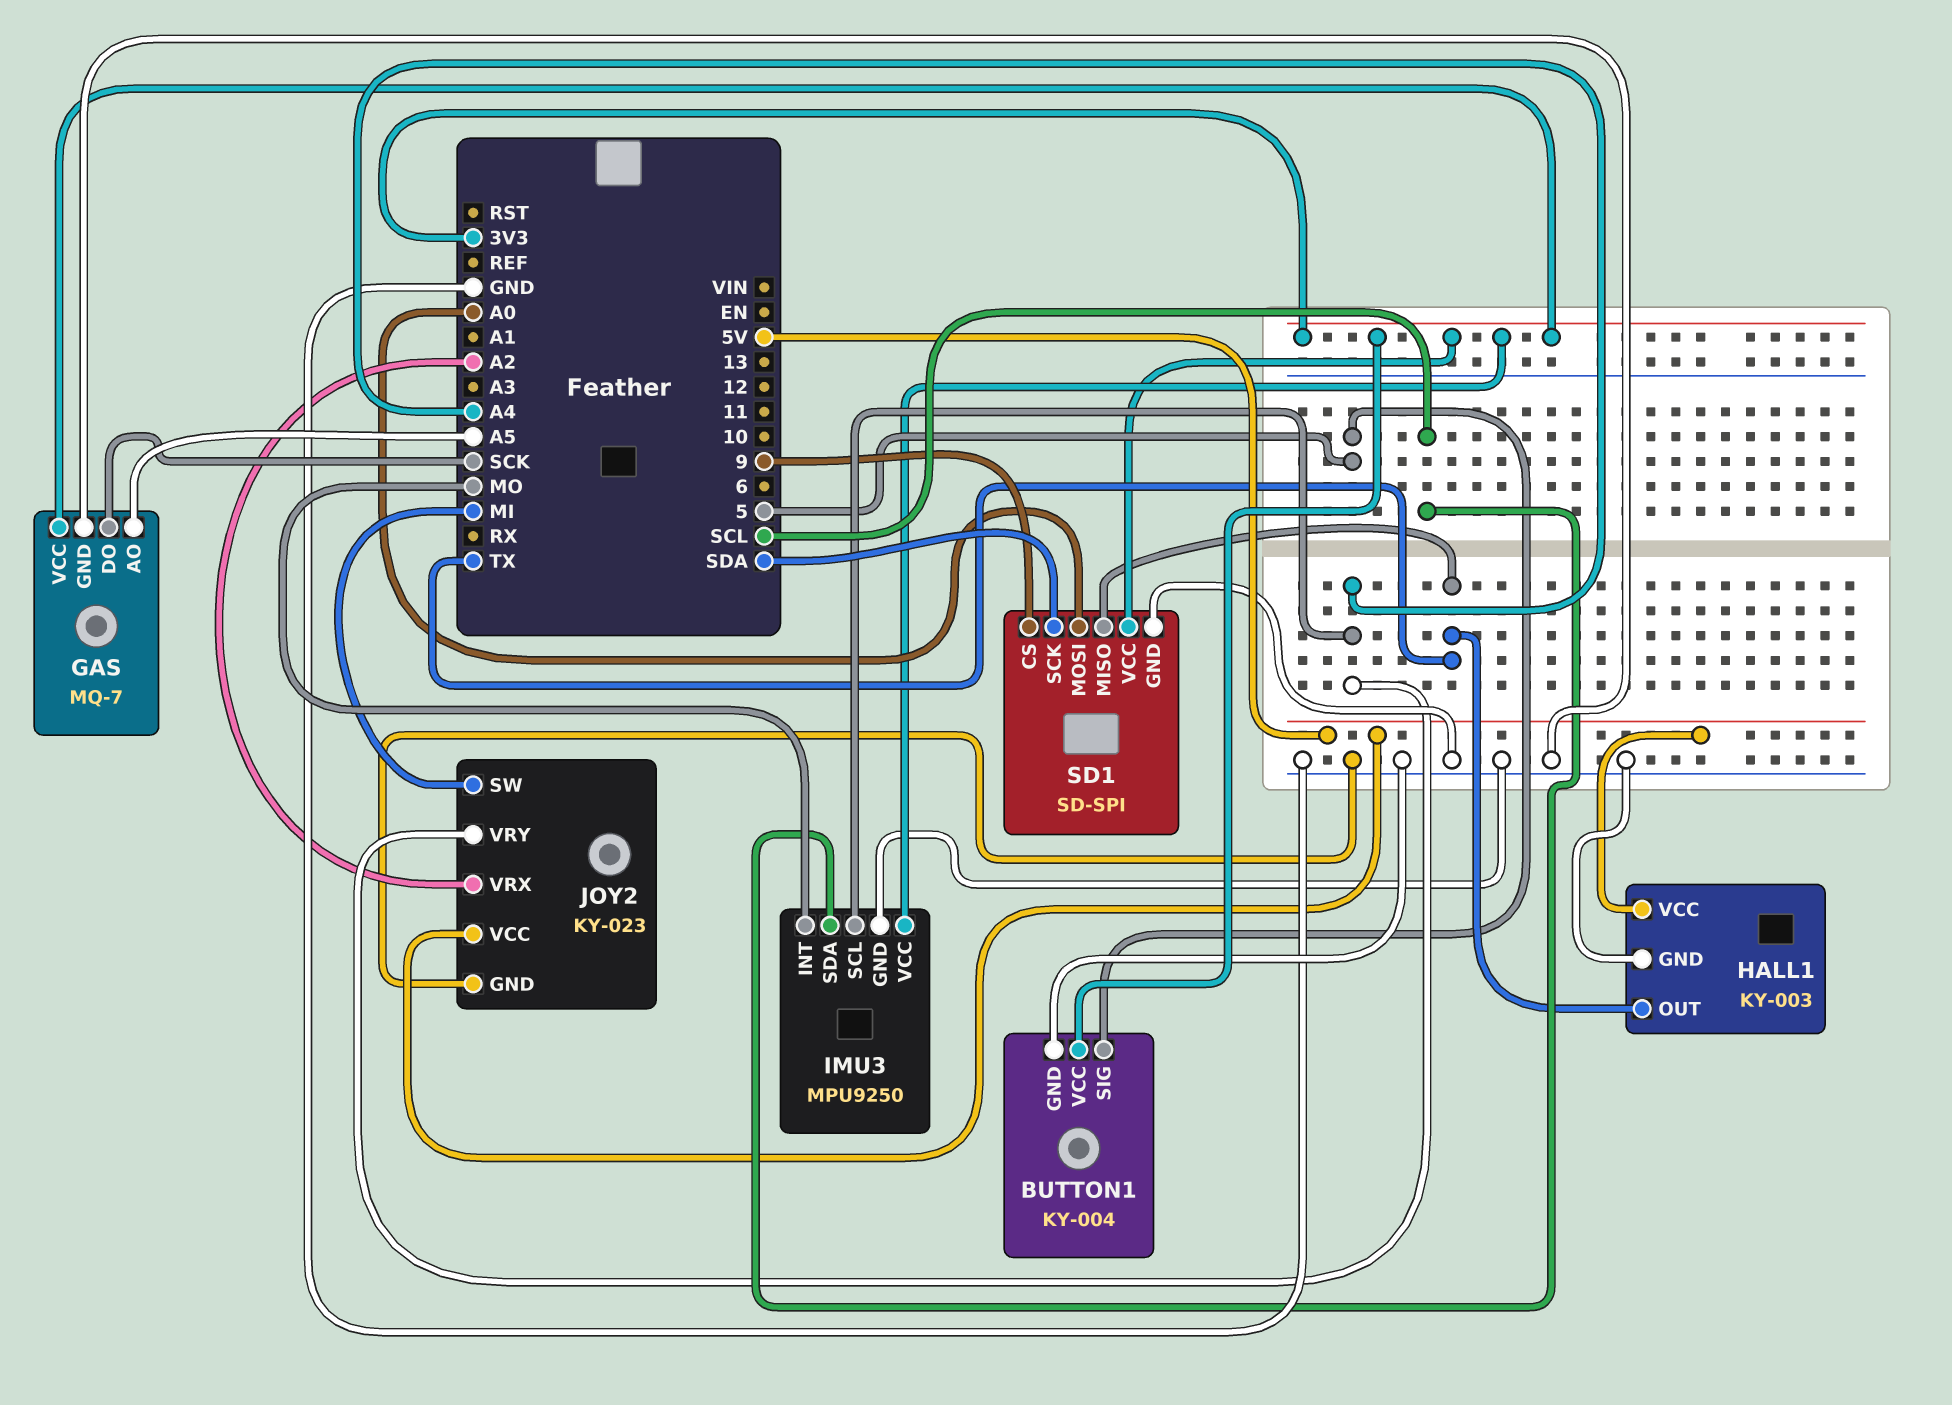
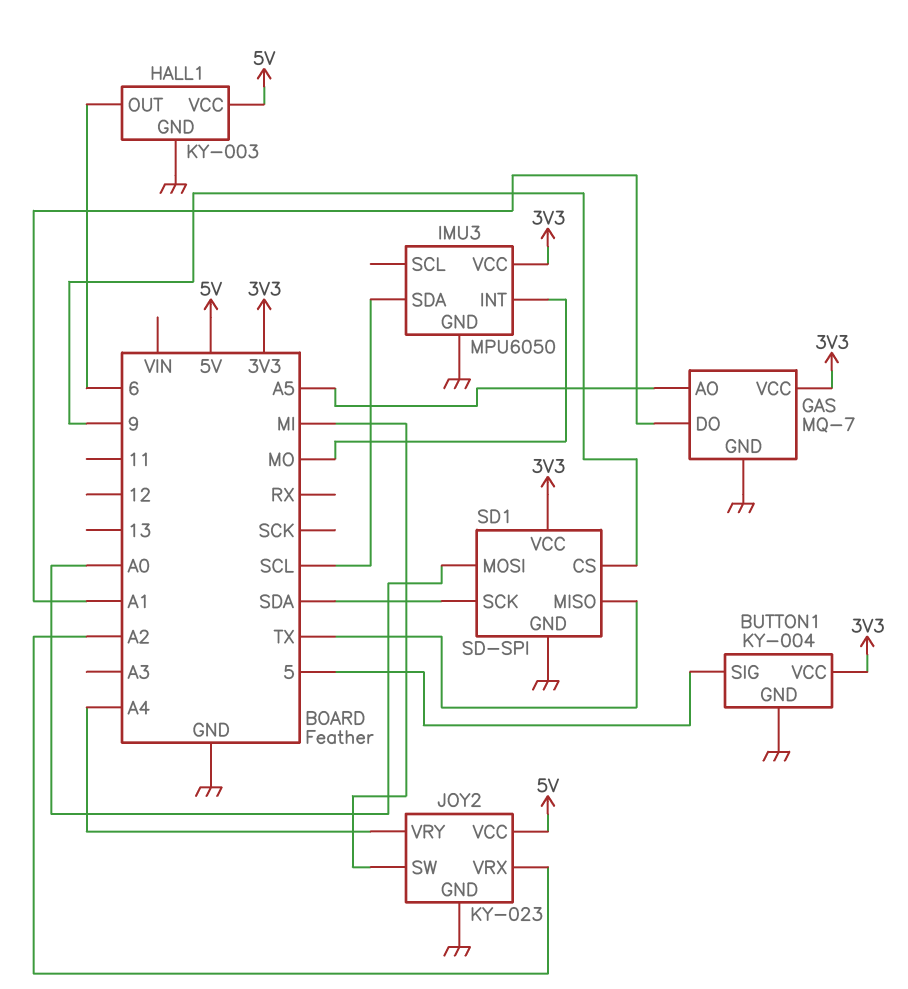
GAS pin DO: SCK -> A1
HALL1 pin OUT: TX -> 6
IMU3: MPU9250 -> MPU6050
IMU3 pin SCL: A4 -> none

